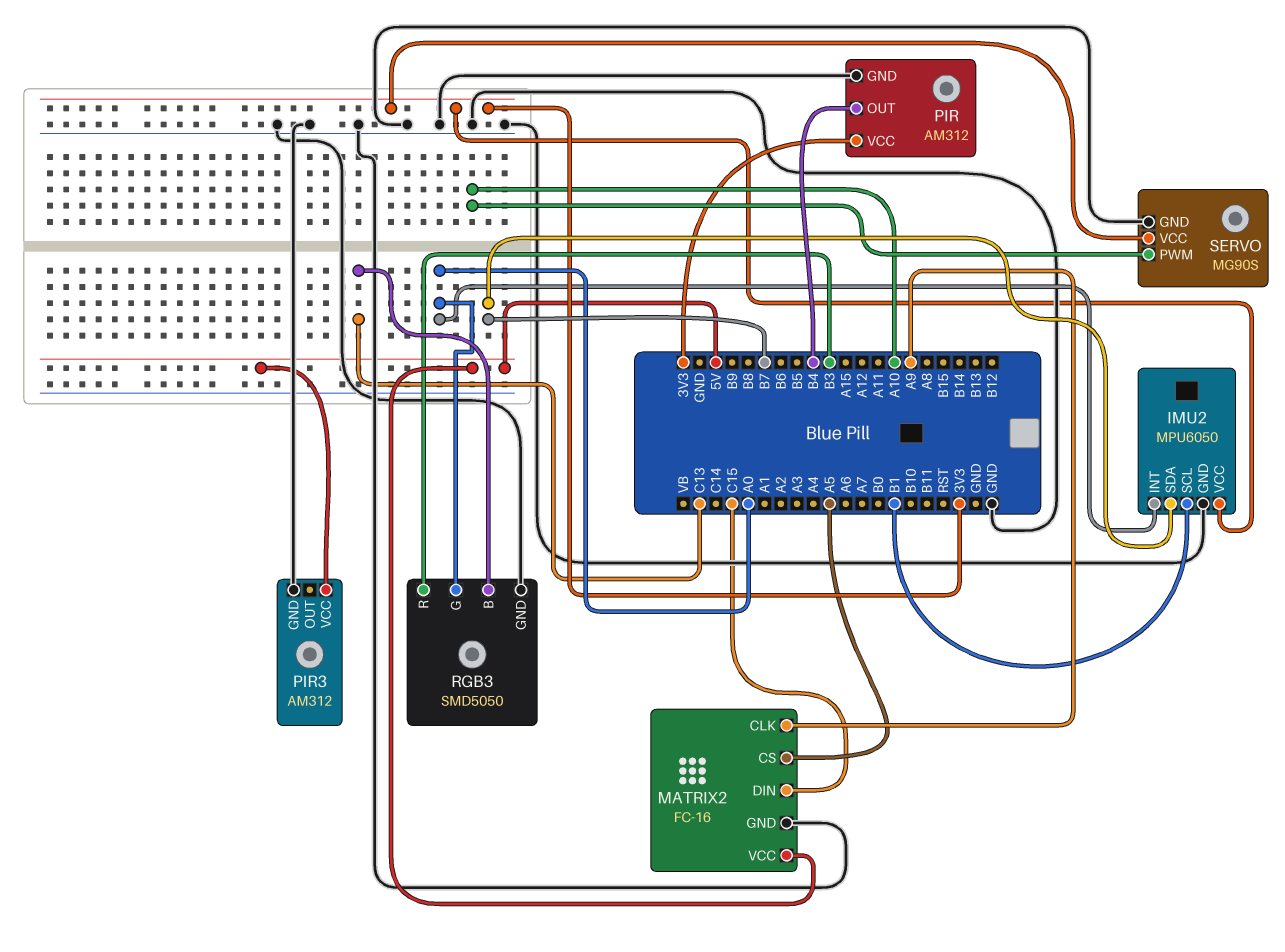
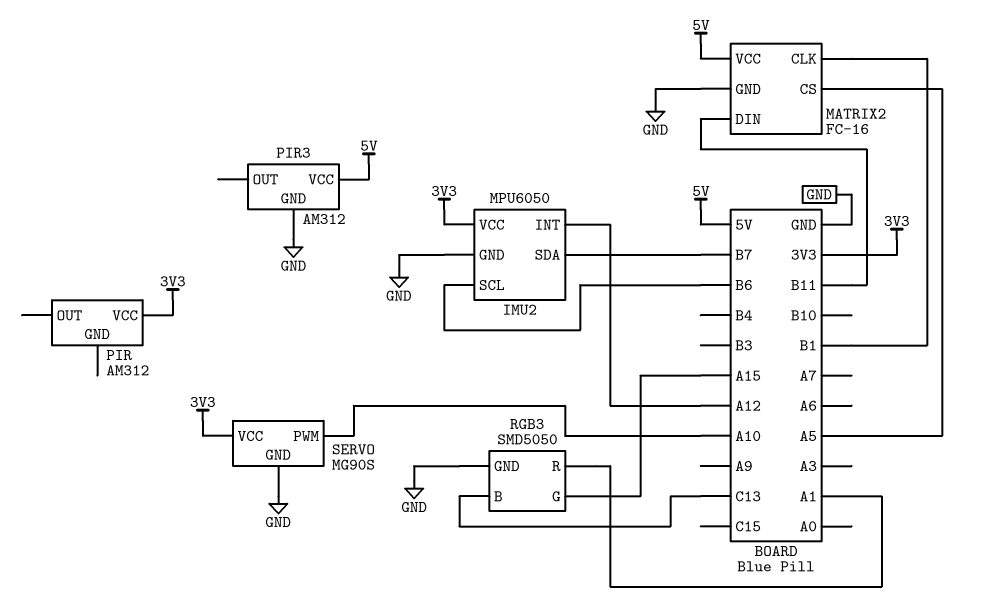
IMU2 pin INT: A0 -> A12
IMU2 pin SCL: B1 -> B6
MATRIX2 pin CLK: A9 -> B1
MATRIX2 pin DIN: C15 -> B11
PIR pin GND: GND -> none
PIR pin OUT: B4 -> none
RGB3 pin G: A0 -> A15
RGB3 pin R: B3 -> A1

